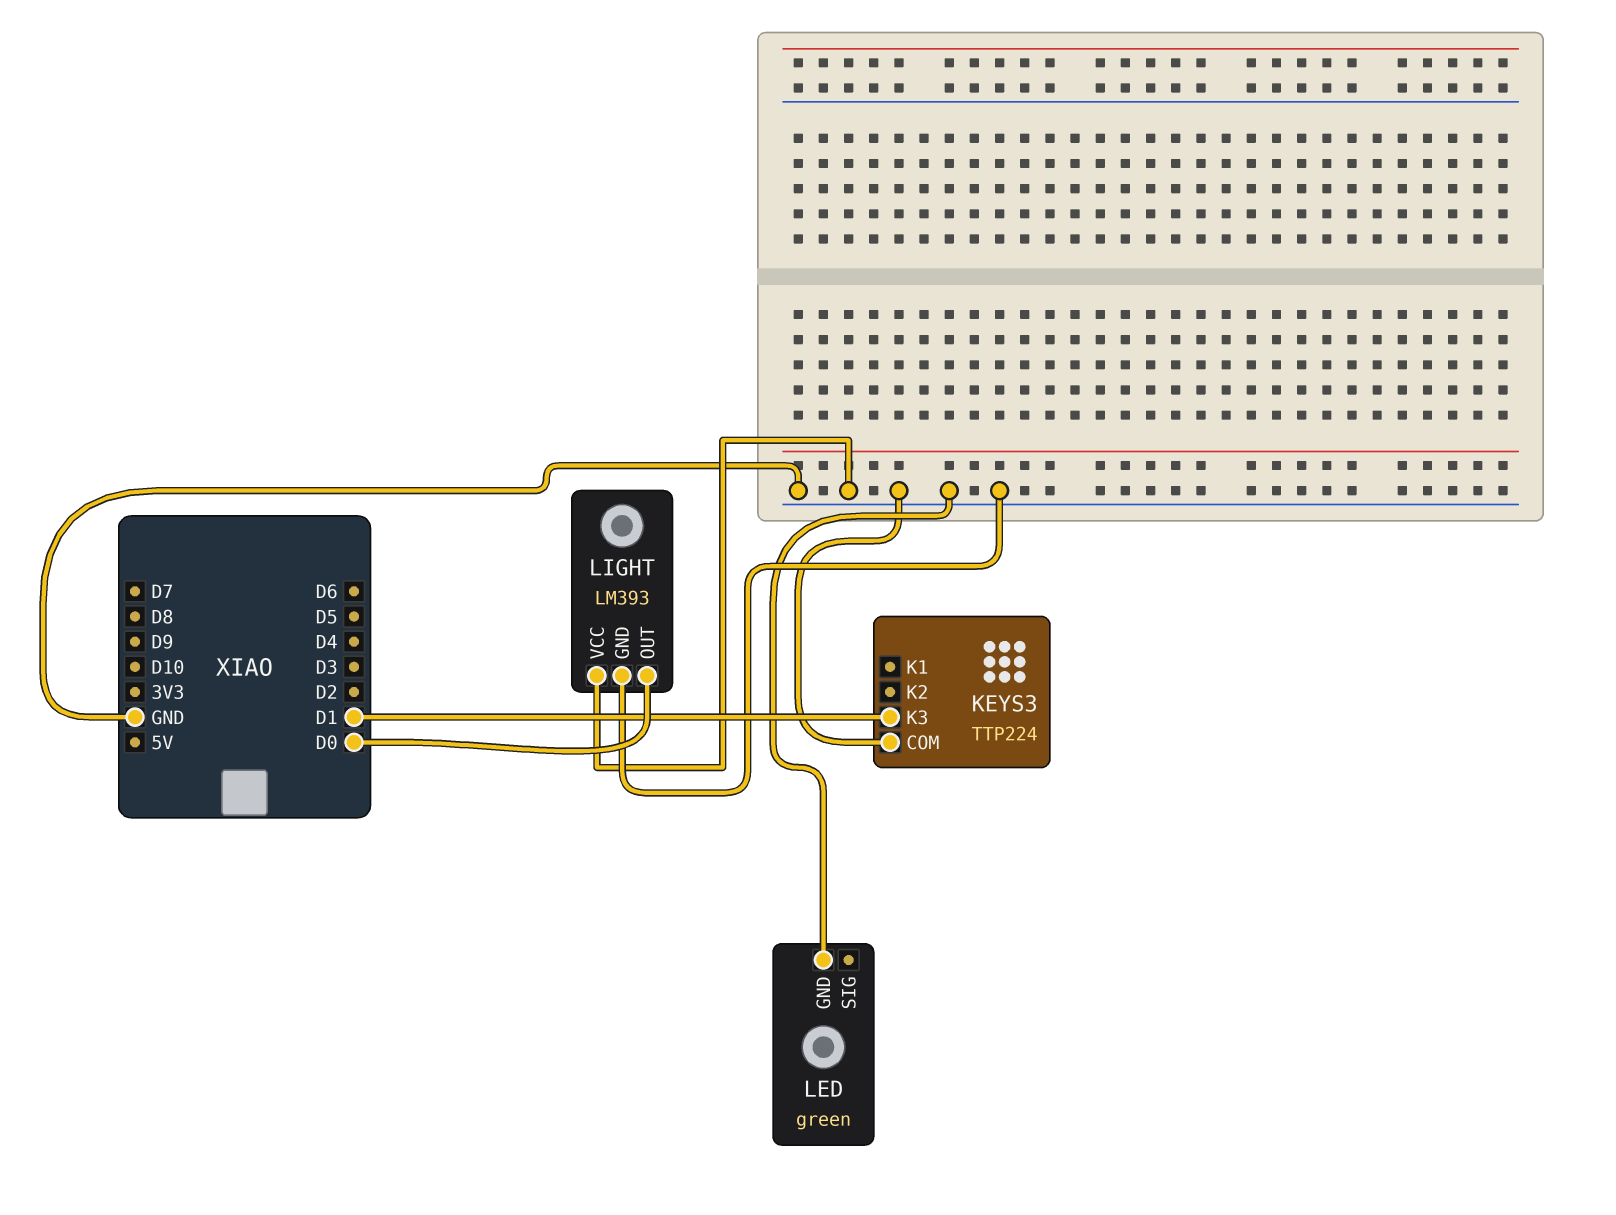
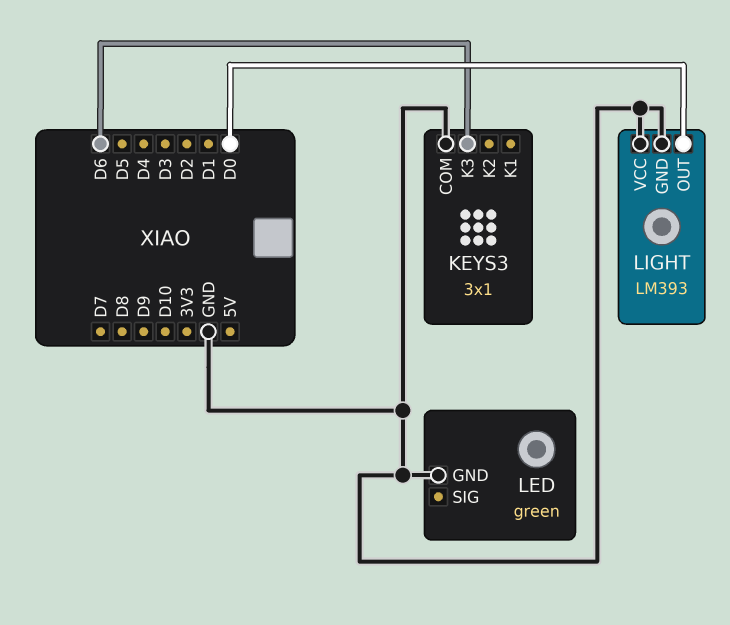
KEYS3: TTP224 -> 3x1
KEYS3 pin K3: D1 -> D6

